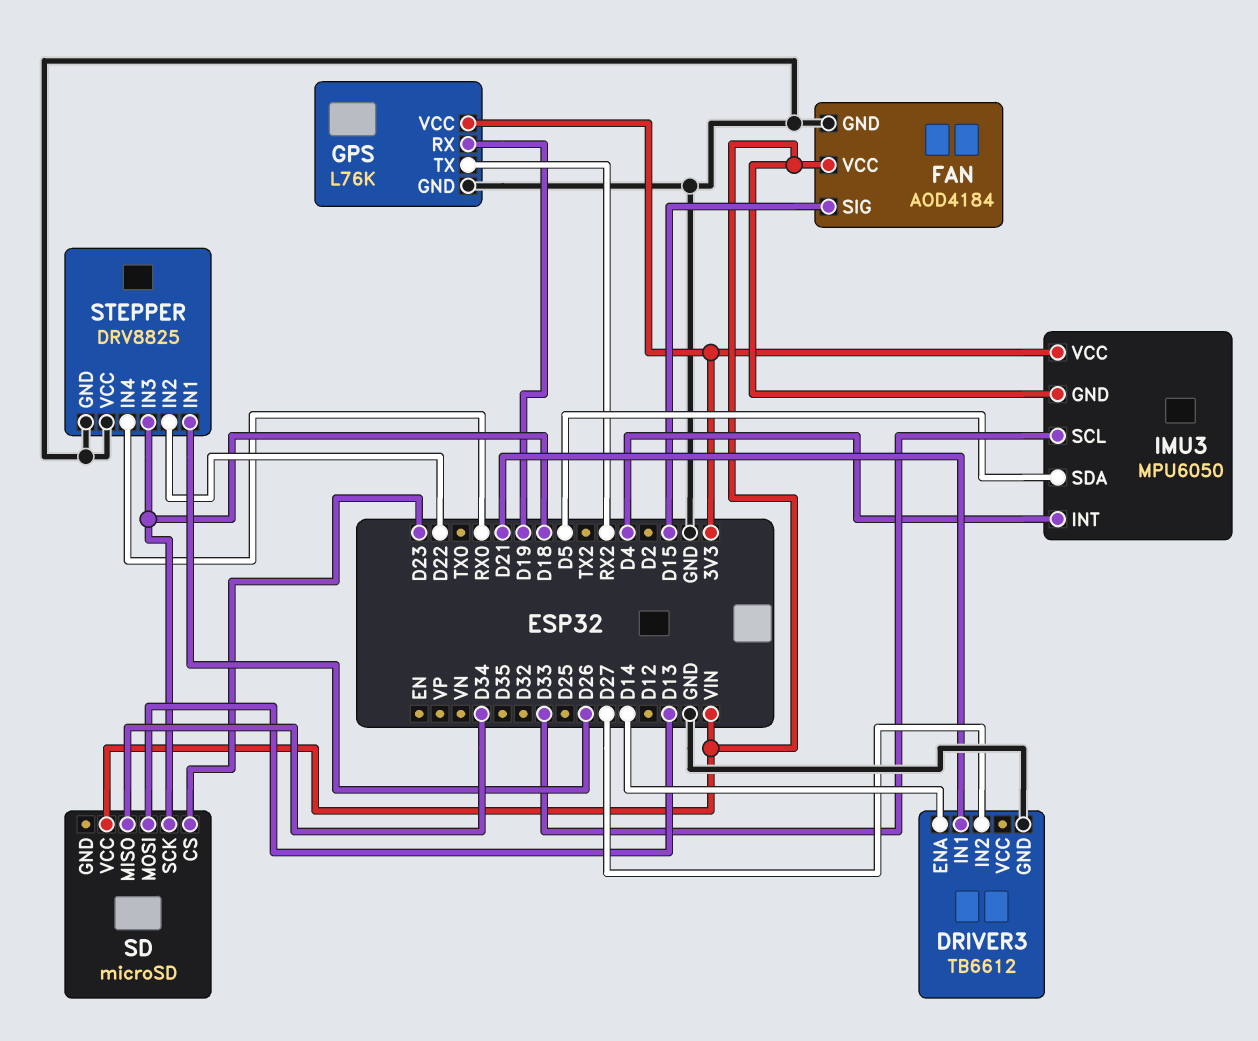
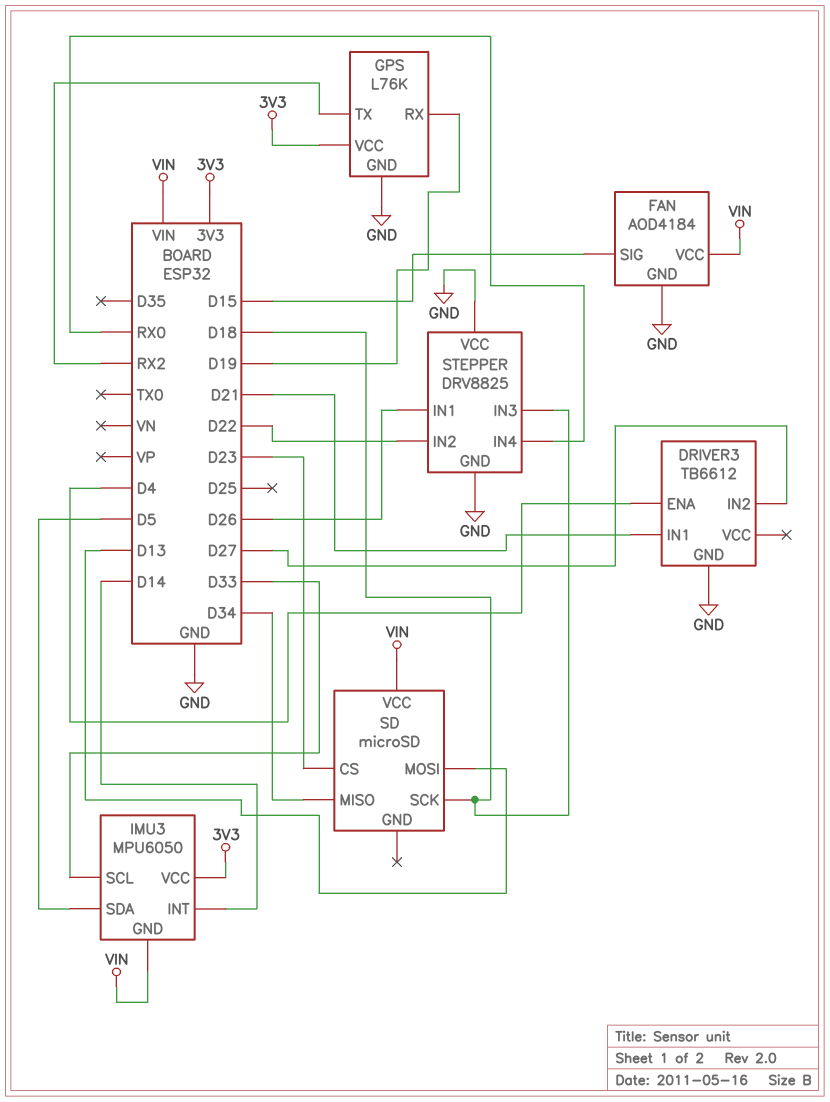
DRIVER3 pin ENA: D14 -> D4
IMU3 pin INT: D4 -> D14

